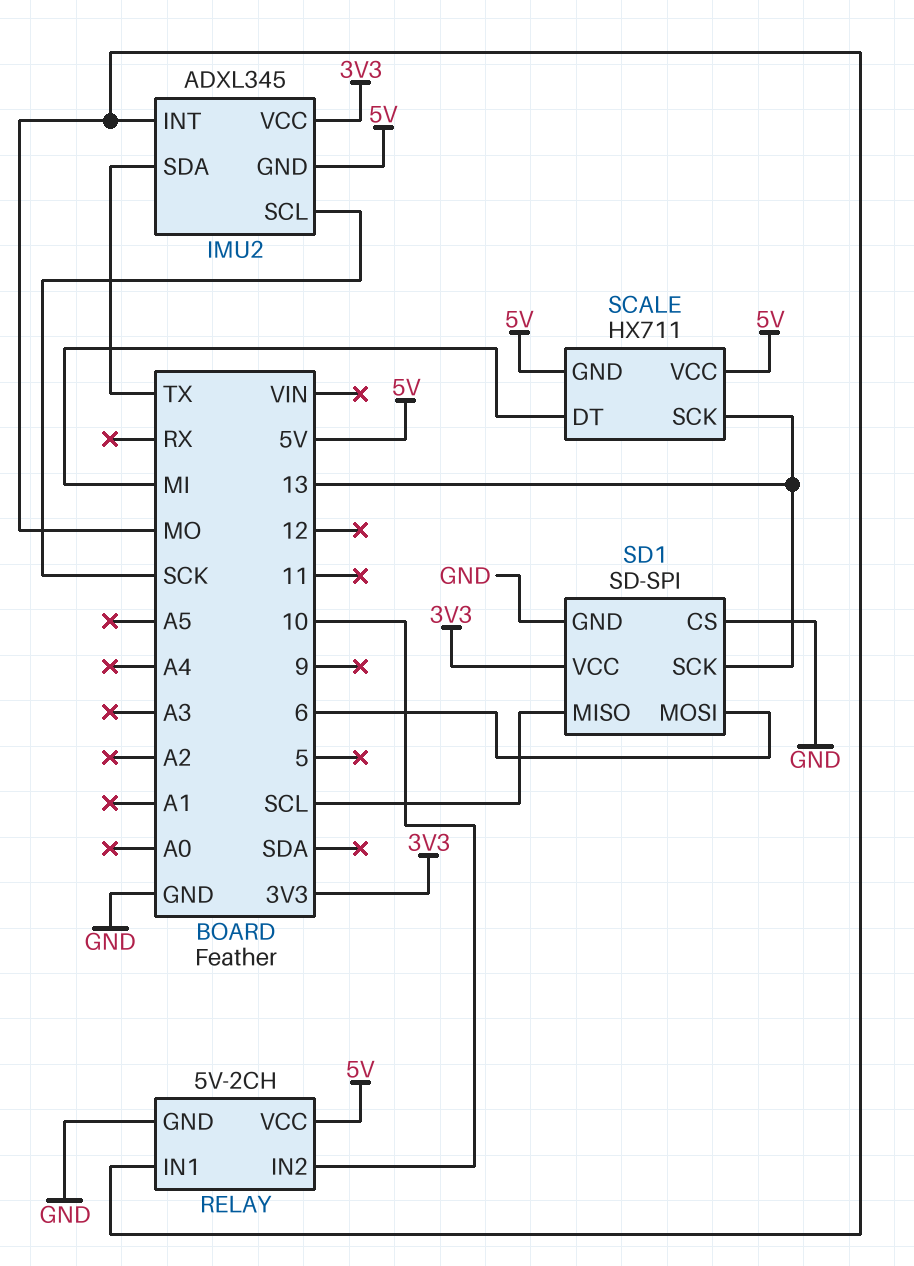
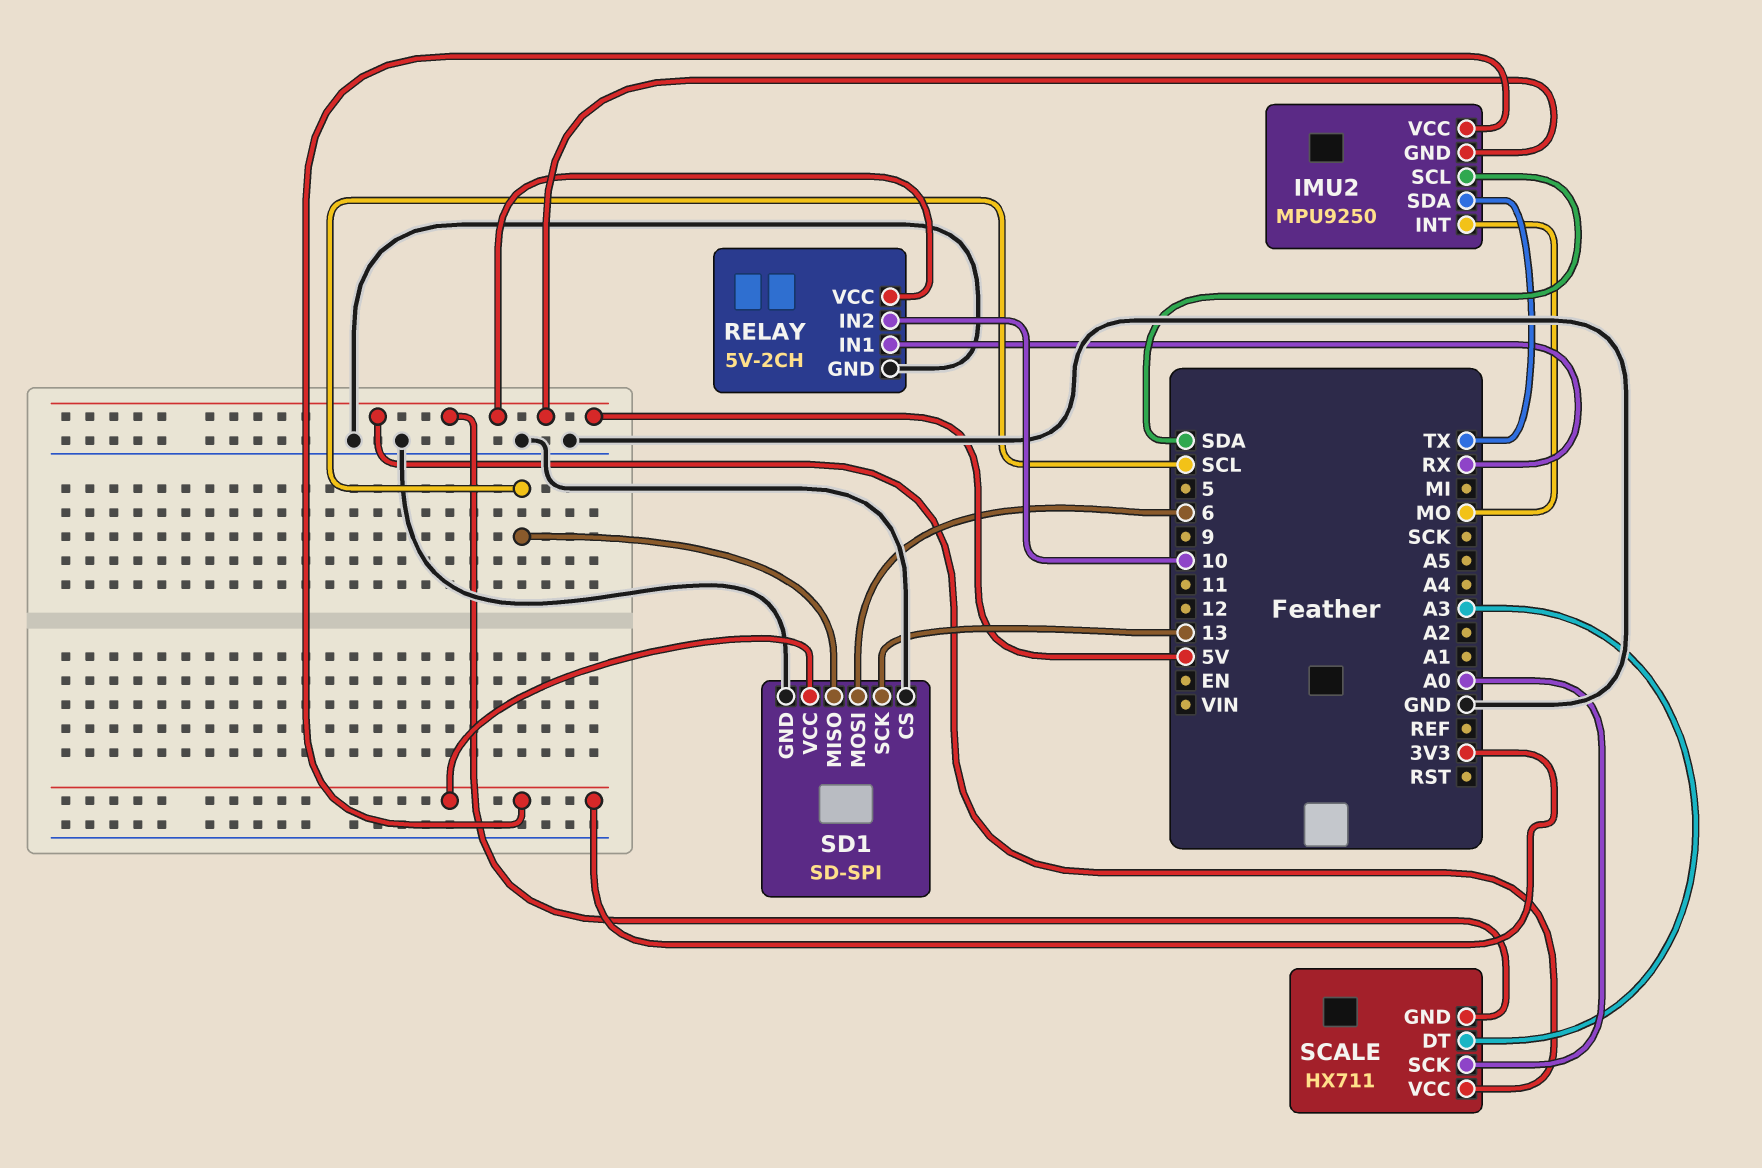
IMU2: ADXL345 -> MPU9250
IMU2 pin SCL: SCK -> SDA
RELAY pin IN1: MO -> RX
SCALE pin DT: MI -> A3
SCALE pin SCK: 13 -> A0

